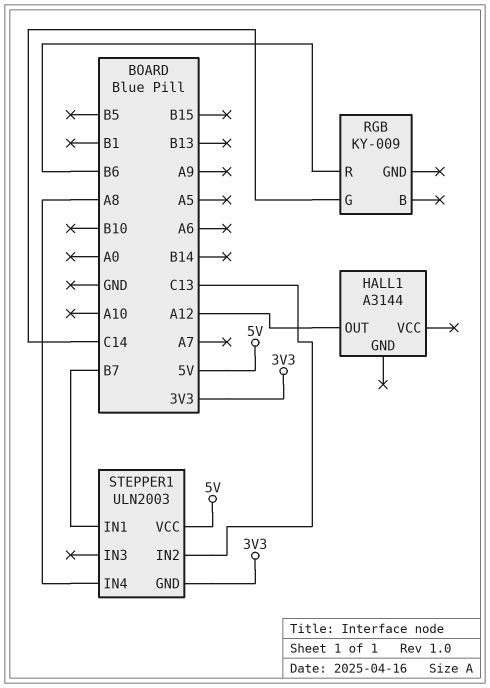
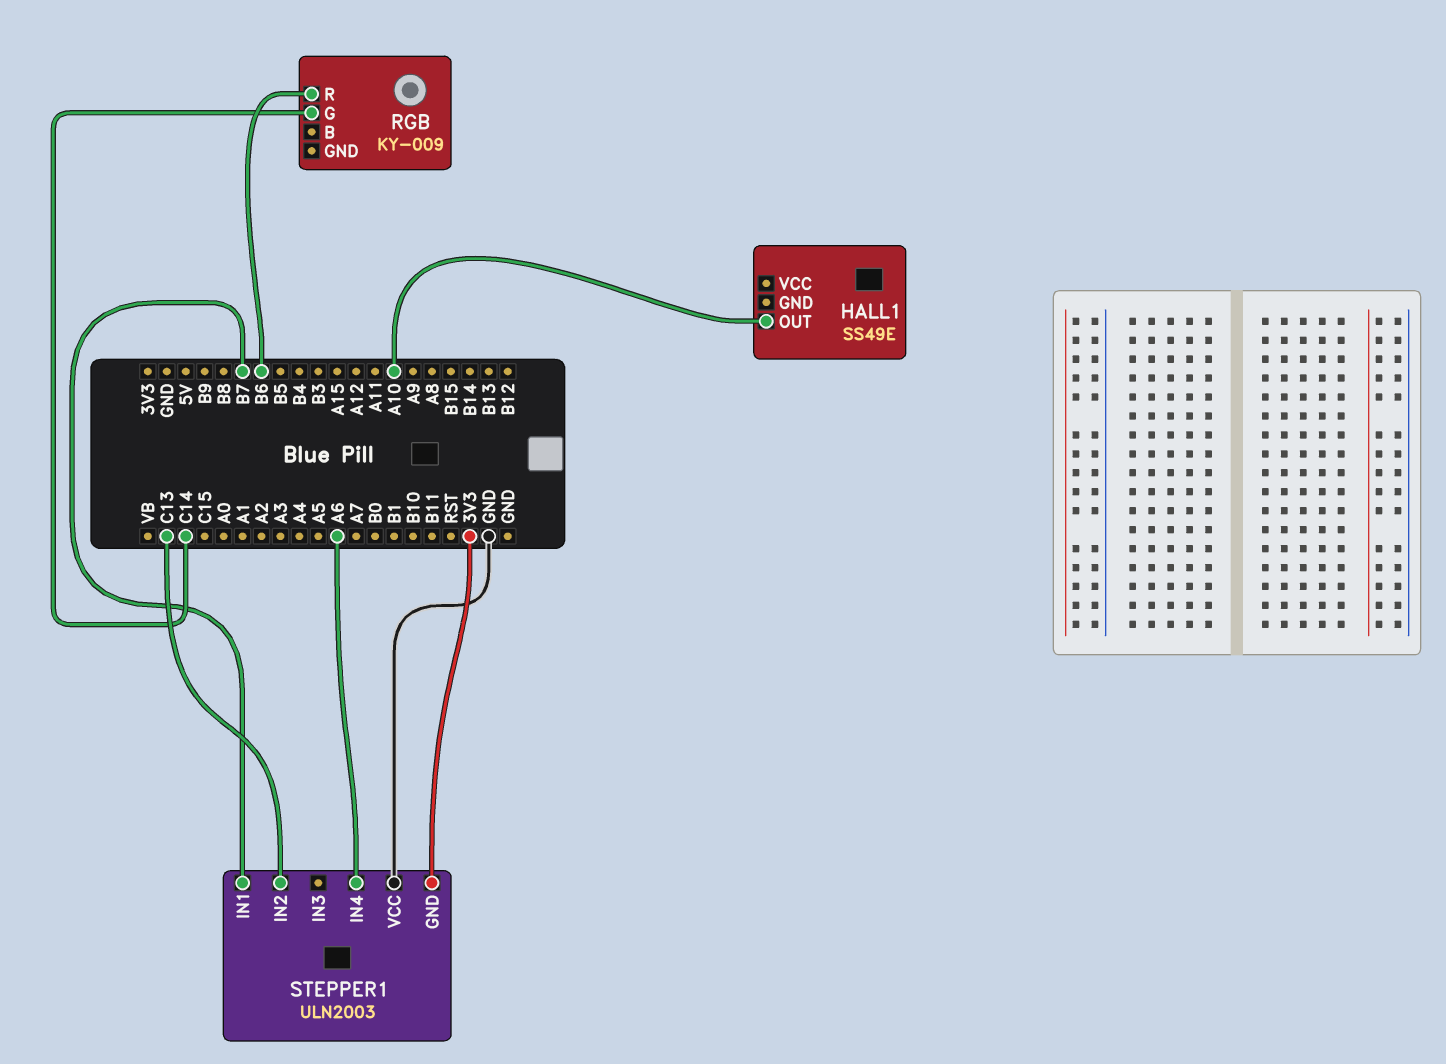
HALL1: A3144 -> SS49E
HALL1 pin OUT: A12 -> A10
STEPPER1 pin IN4: A8 -> A6
STEPPER1 pin VCC: 5V -> GND

